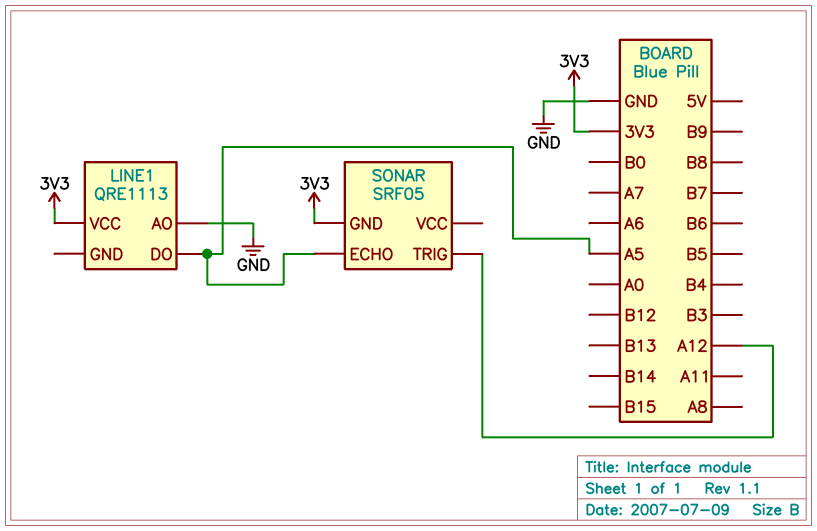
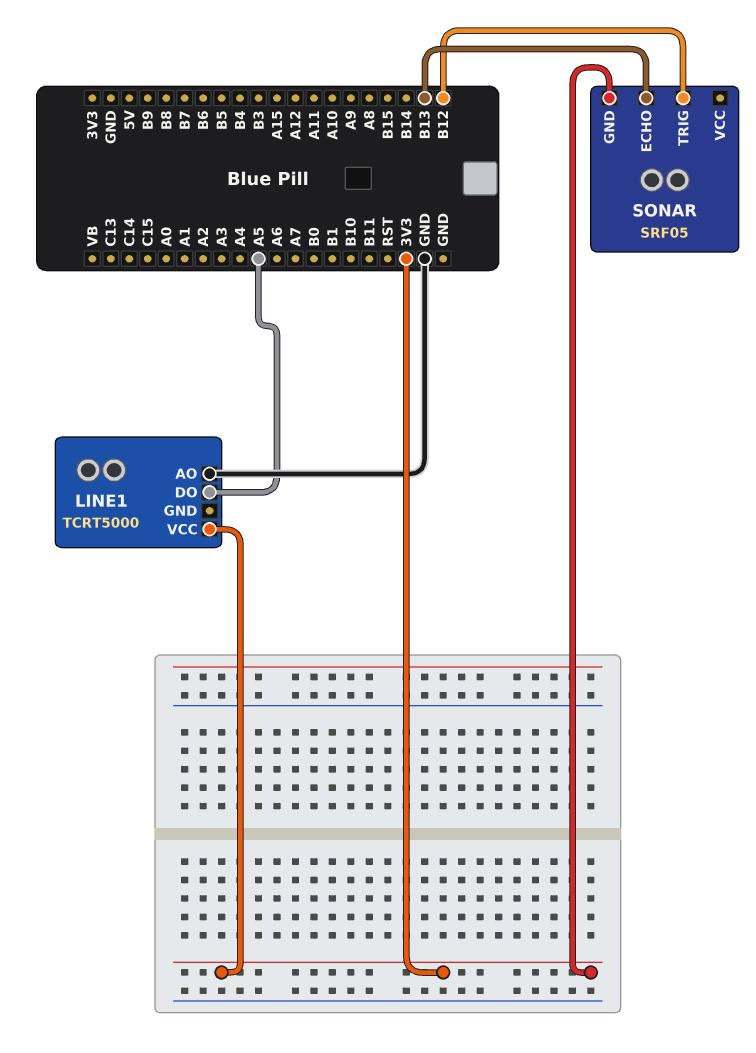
LINE1: QRE1113 -> TCRT5000
SONAR pin ECHO: A5 -> B13
SONAR pin TRIG: A12 -> B12

